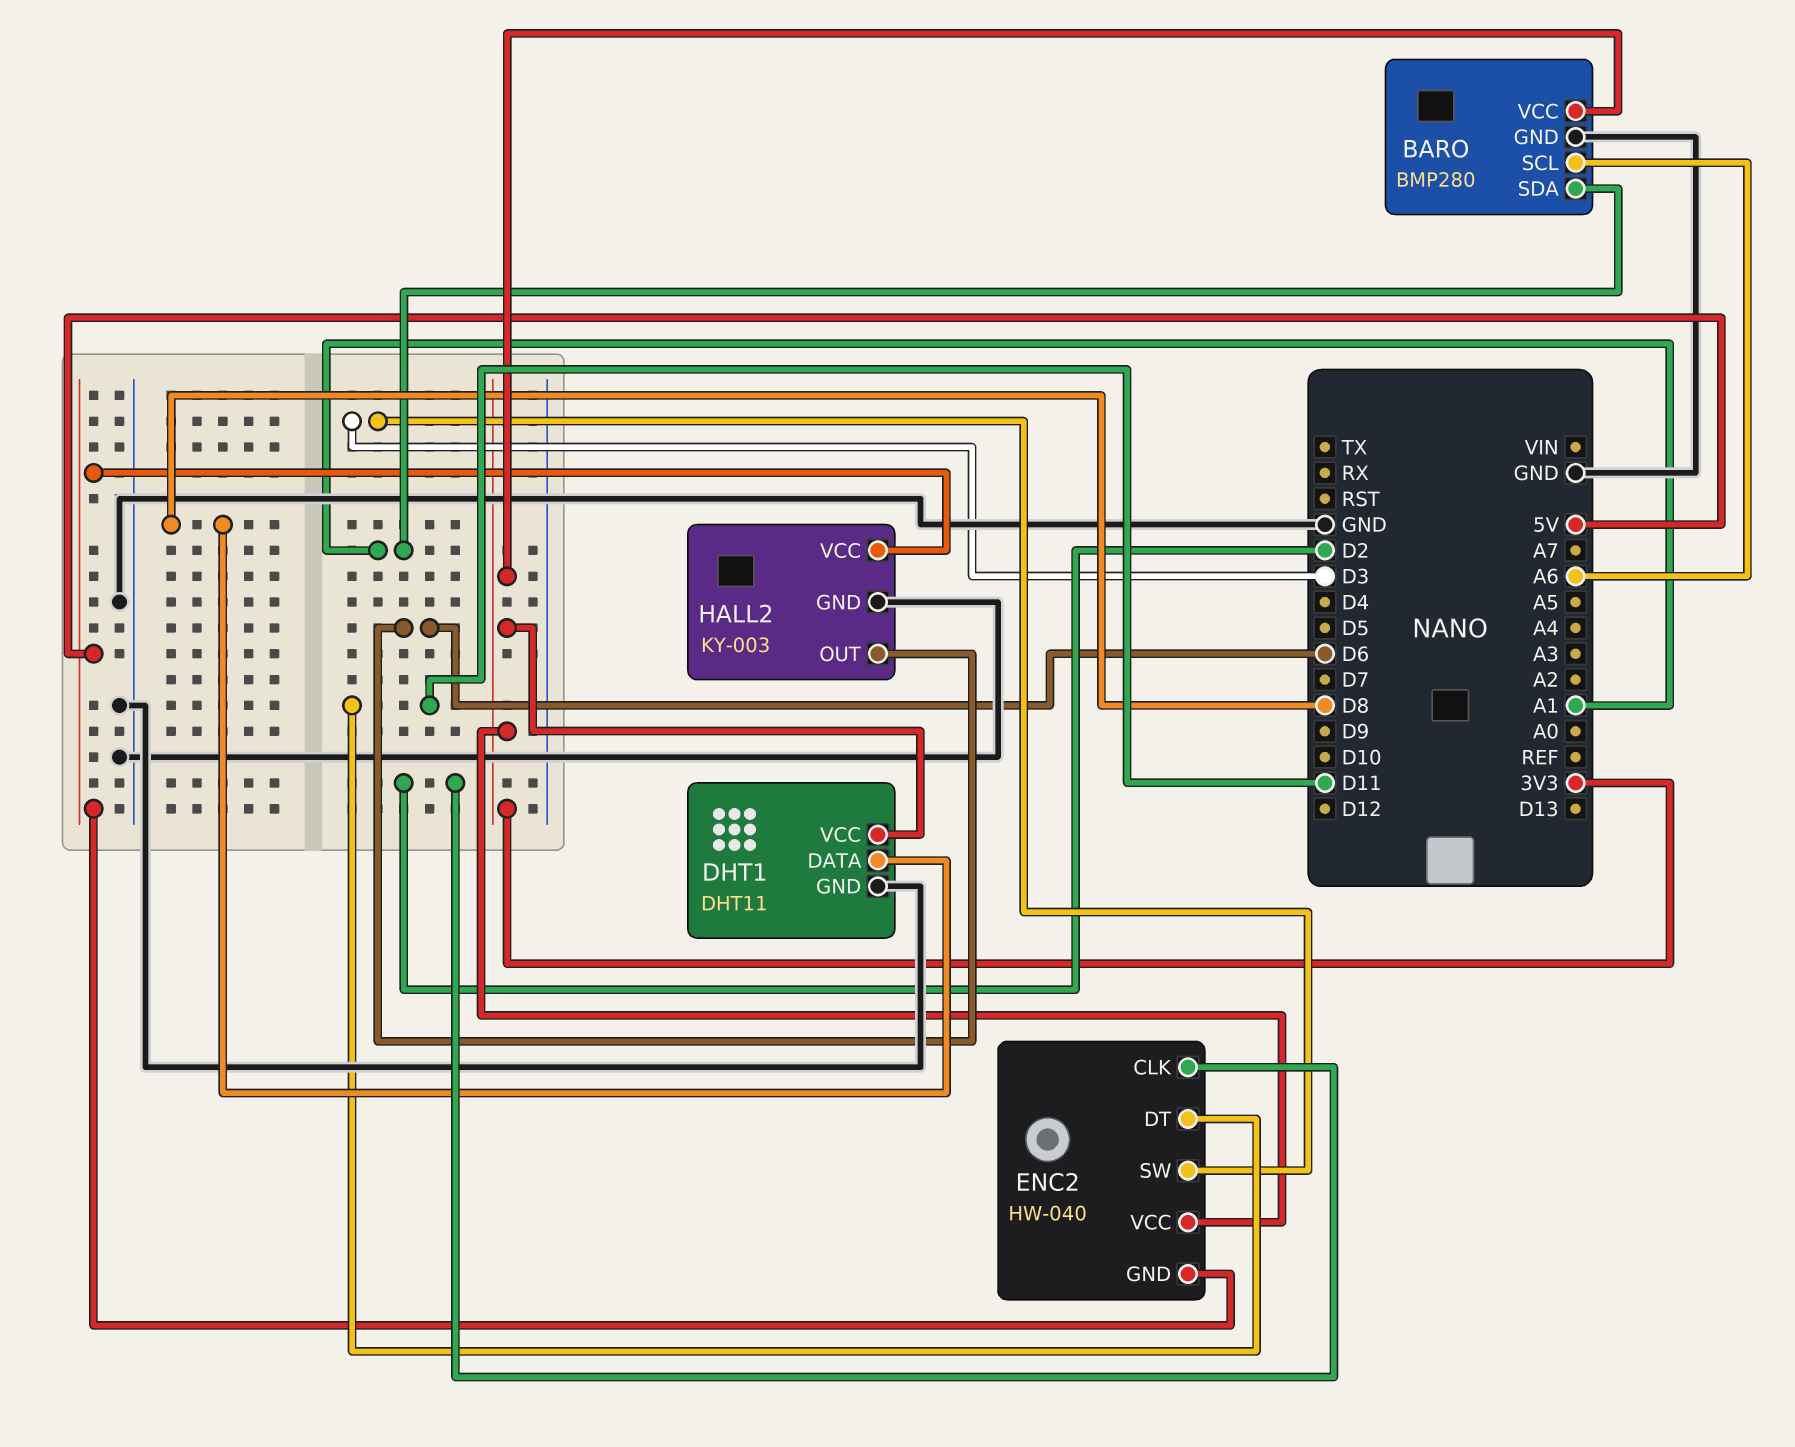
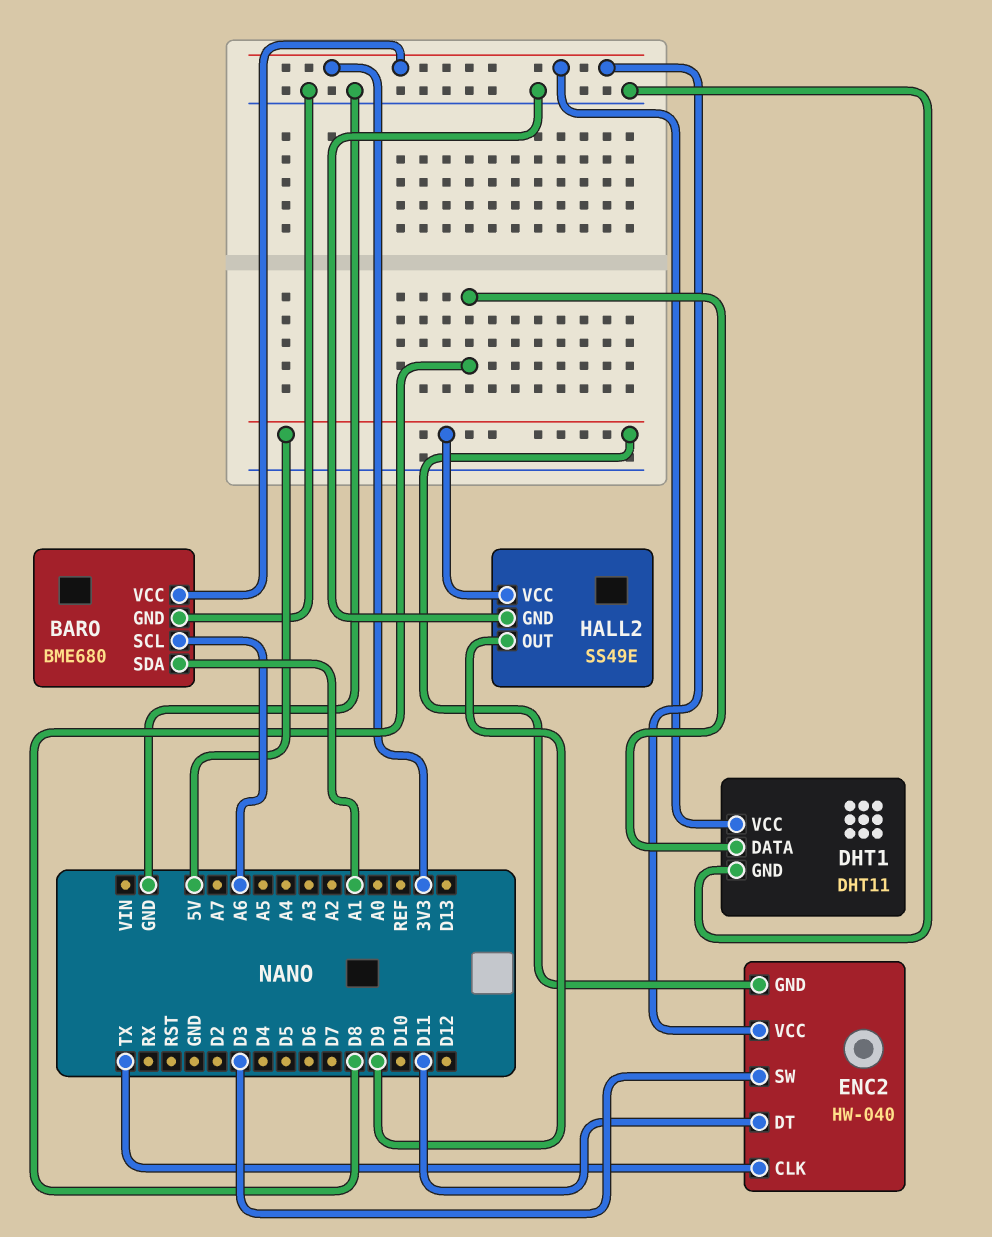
BARO: BMP280 -> BME680
ENC2 pin CLK: D2 -> TX
HALL2: KY-003 -> SS49E
HALL2 pin OUT: D6 -> D9

